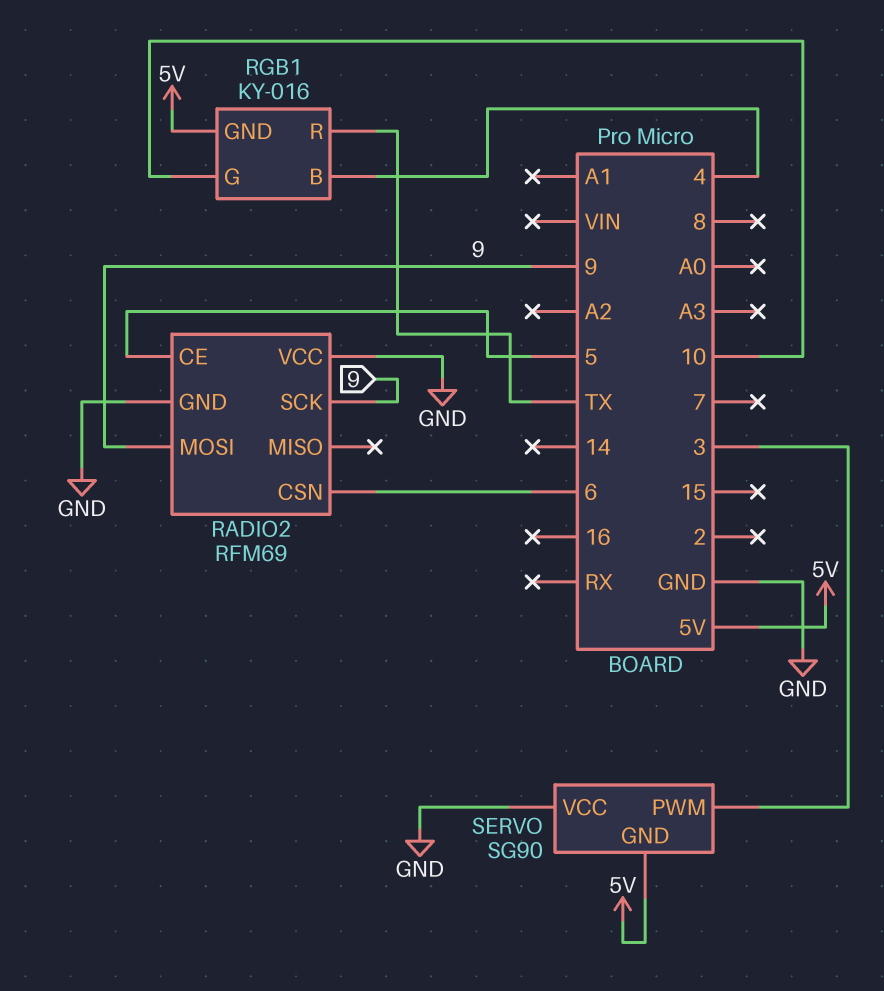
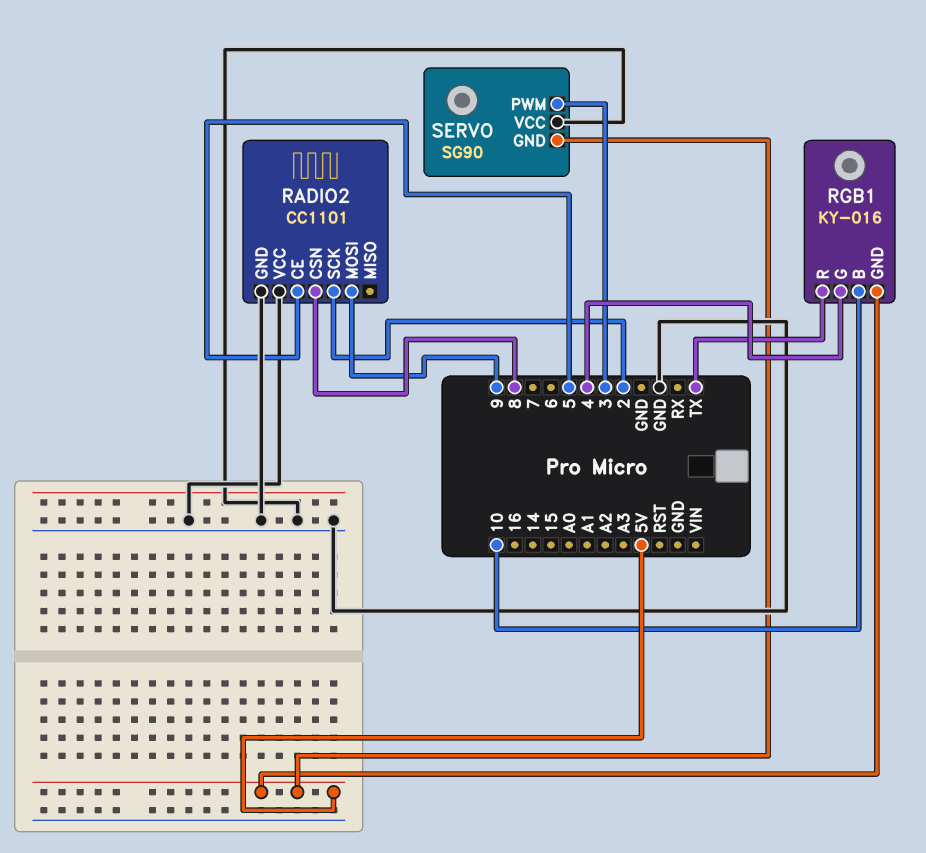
RADIO2: RFM69 -> CC1101
RADIO2 pin CSN: 6 -> 8
RADIO2 pin SCK: 9 -> 2
RGB1 pin B: 4 -> 10
RGB1 pin G: 10 -> 4

